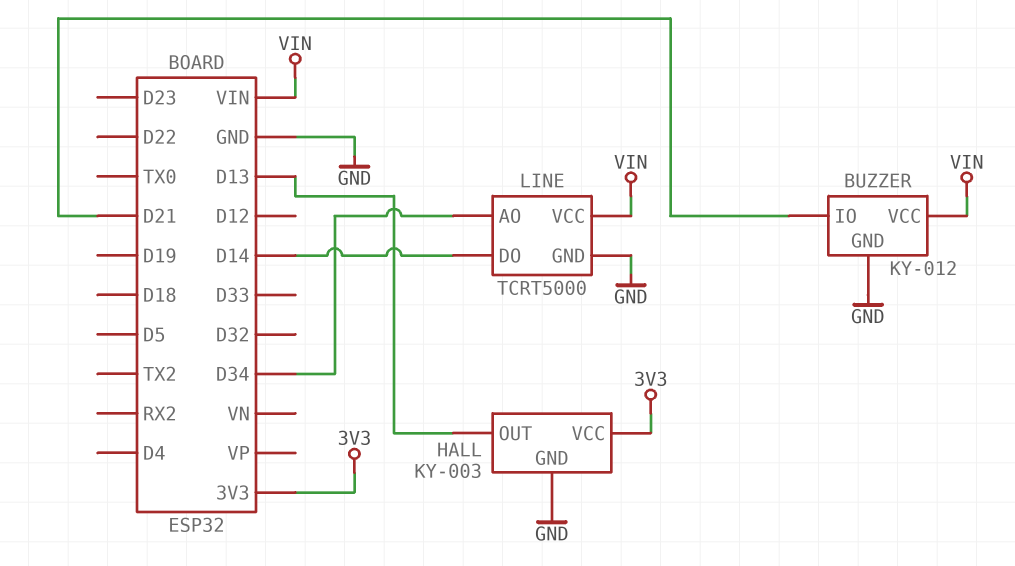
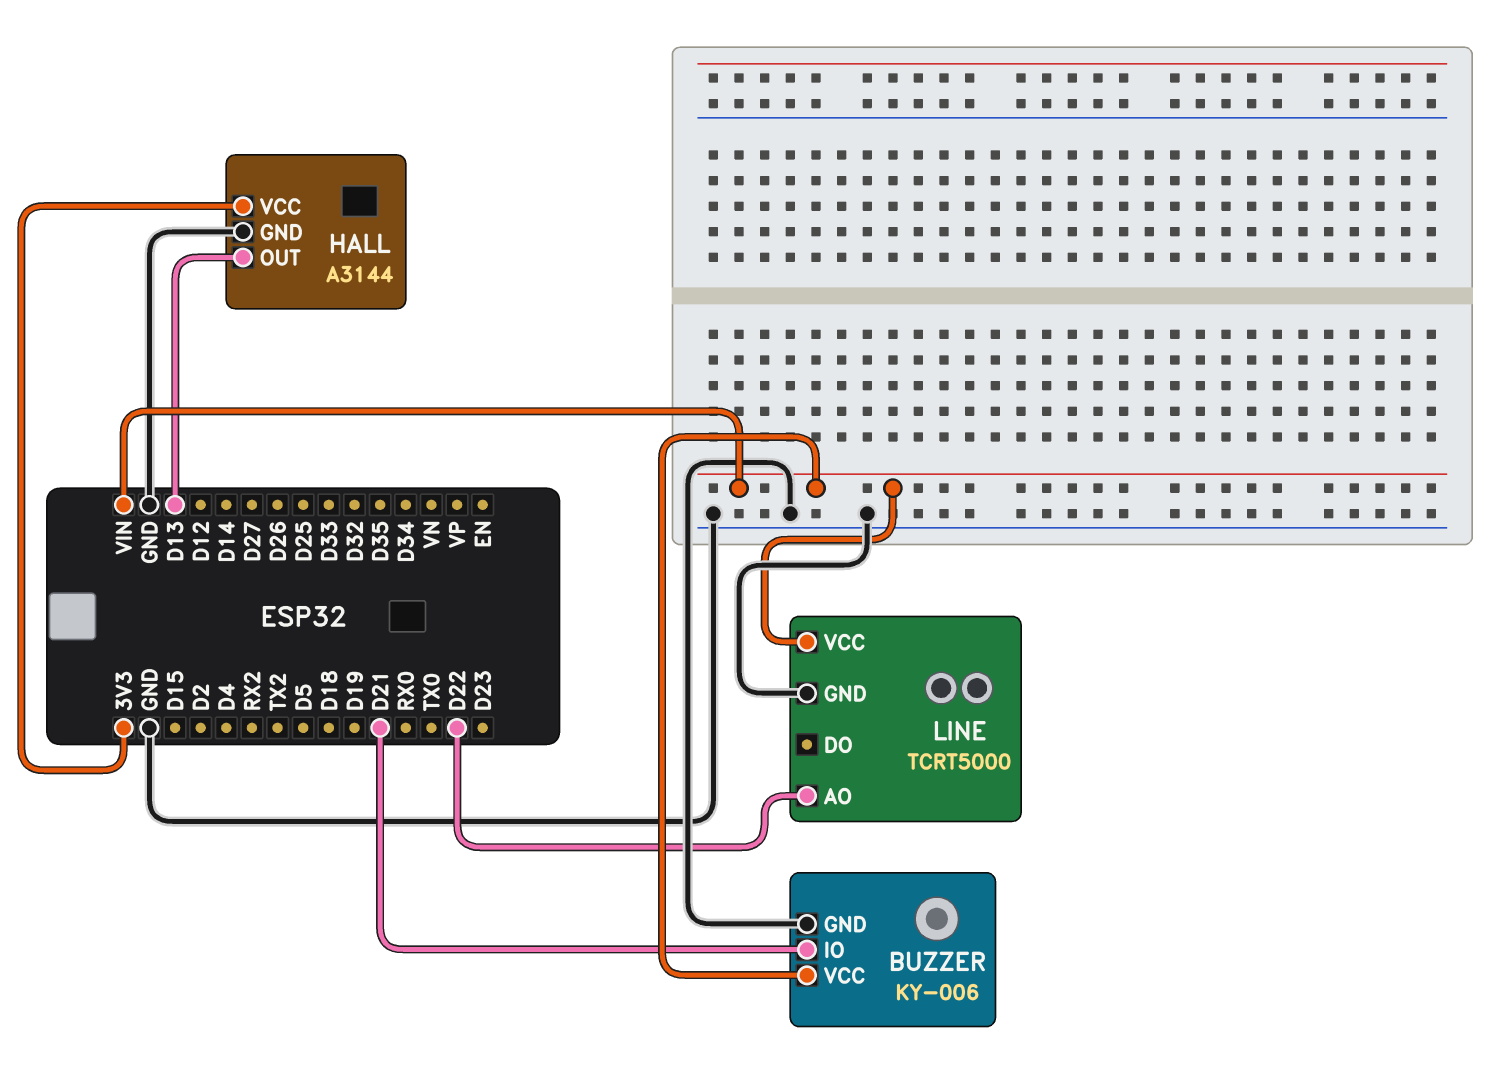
BUZZER: KY-012 -> KY-006
HALL: KY-003 -> A3144
LINE pin AO: D34 -> D22
LINE pin DO: D14 -> none

